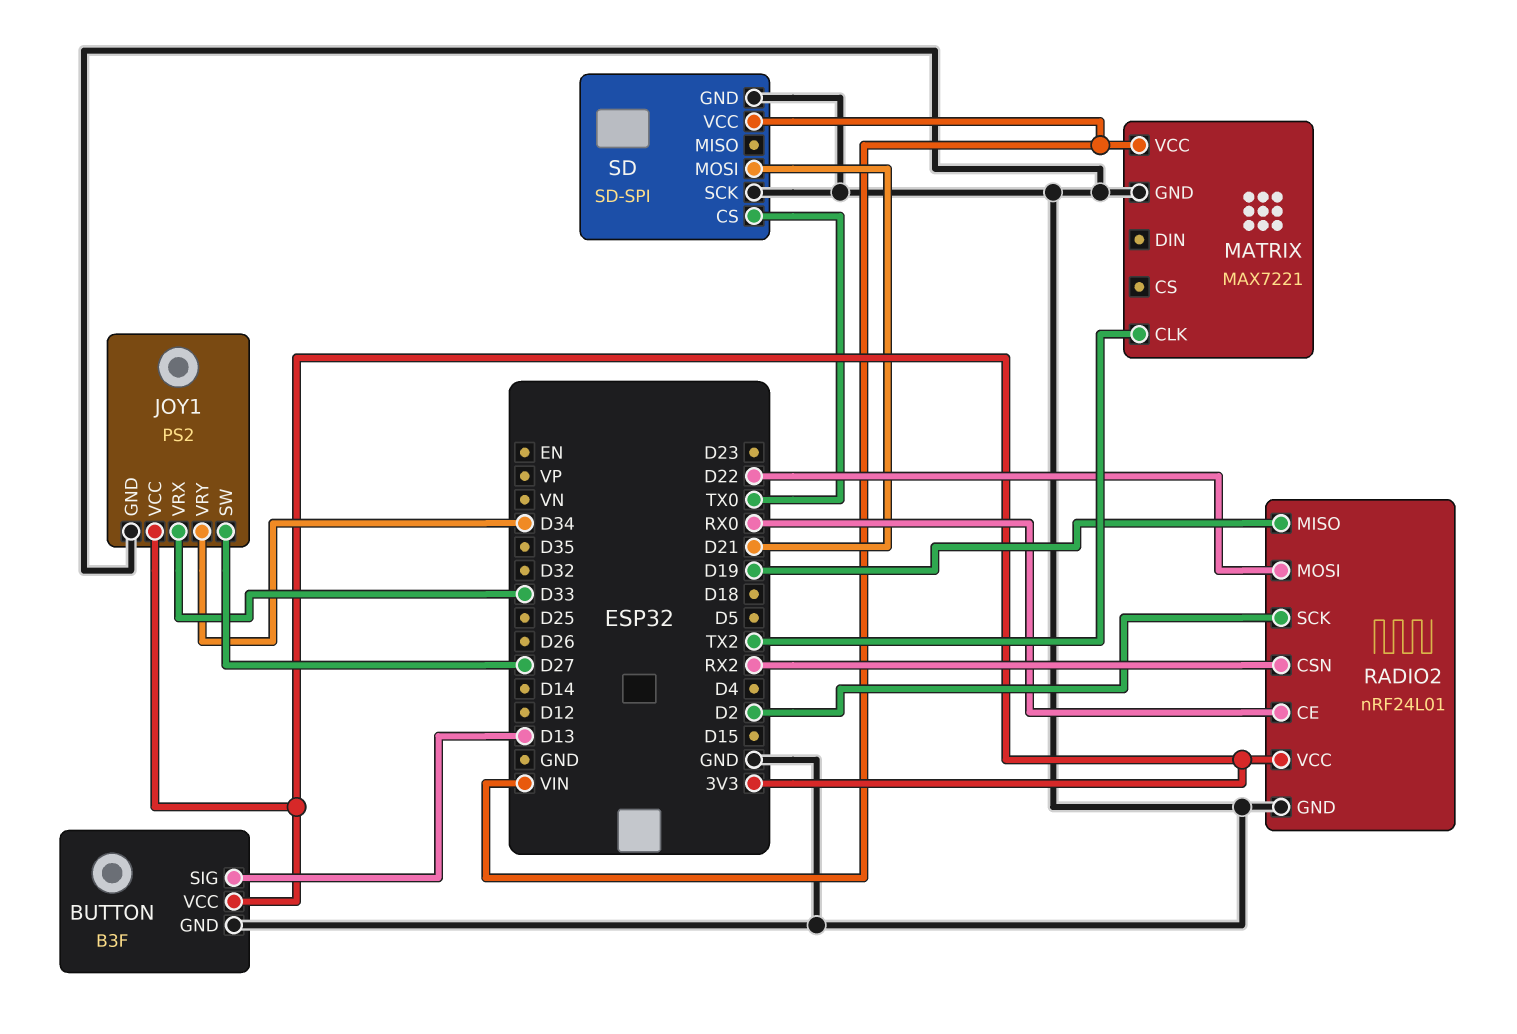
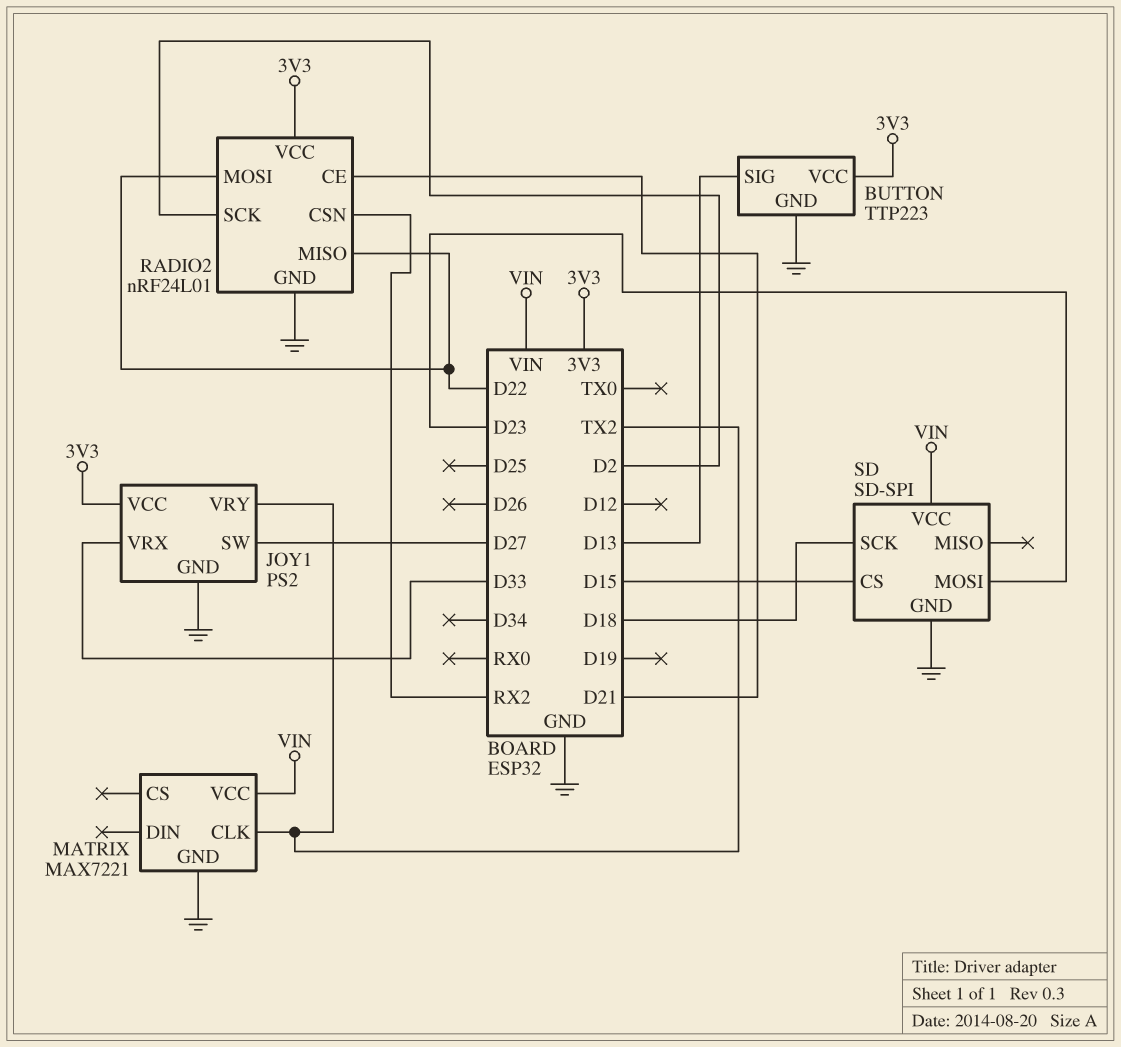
BUTTON: B3F -> TTP223
JOY1 pin VRY: D34 -> TX2
RADIO2 pin CE: RX0 -> D21
RADIO2 pin MISO: D19 -> D22
SD pin CS: TX0 -> D15
SD pin MOSI: D21 -> D23
SD pin SCK: GND -> D18

